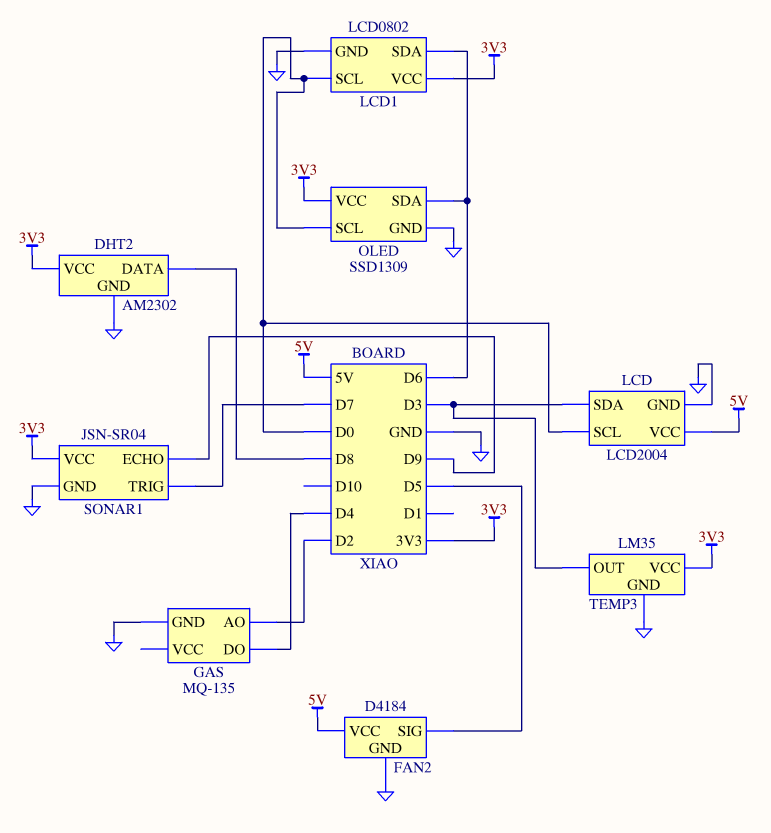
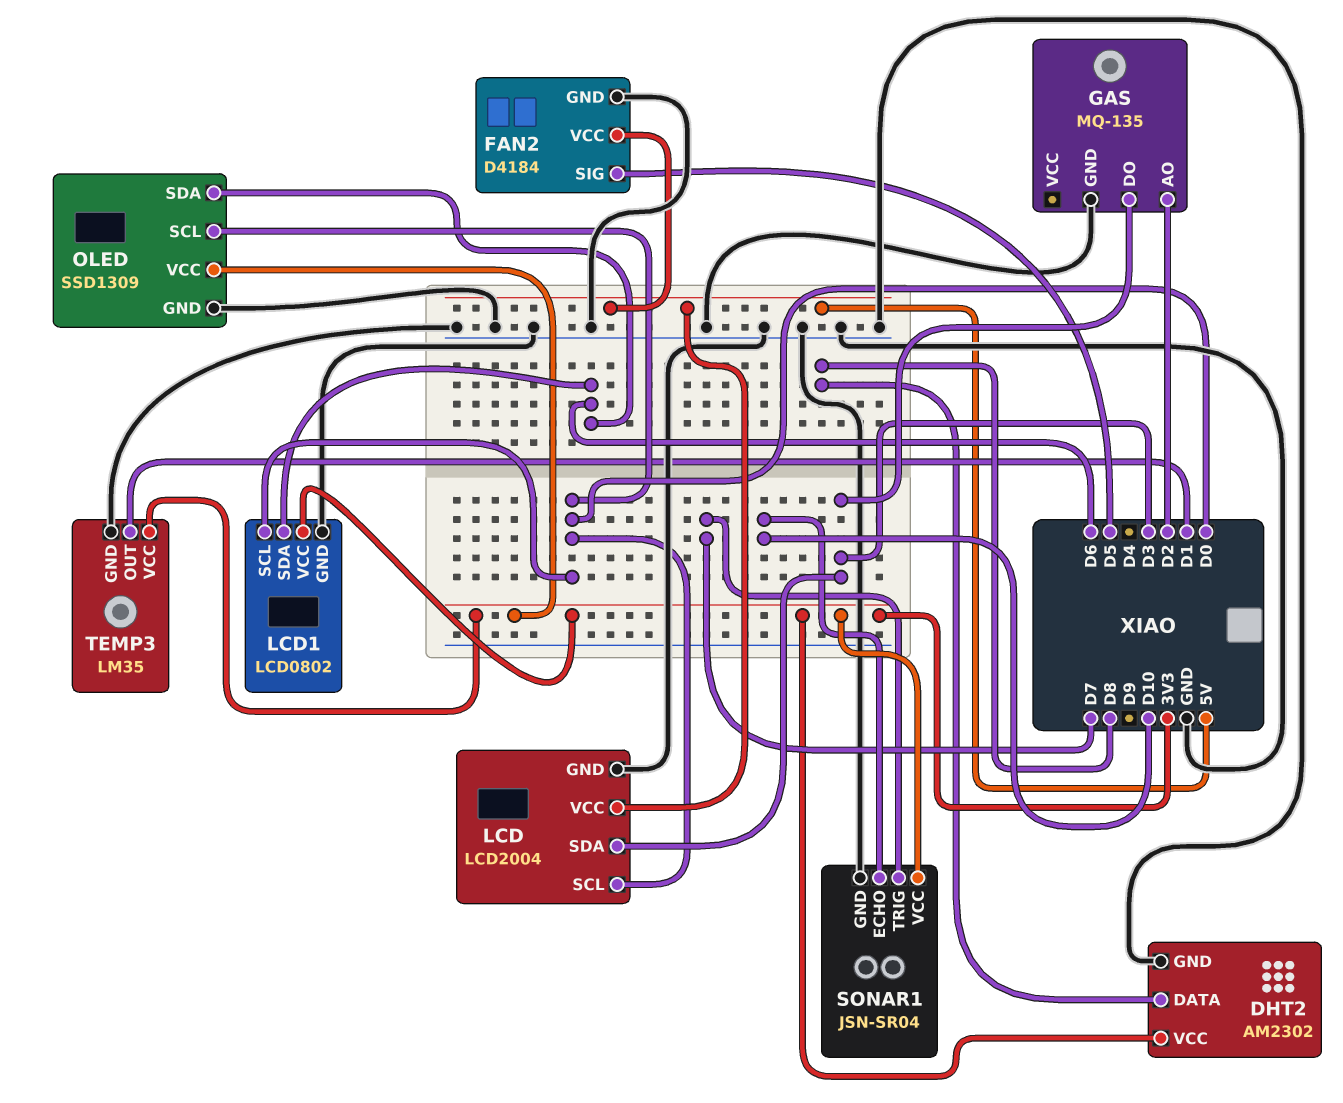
GAS pin DO: D4 -> D3
SONAR1 pin ECHO: D9 -> D10
TEMP3 pin OUT: D3 -> D1

